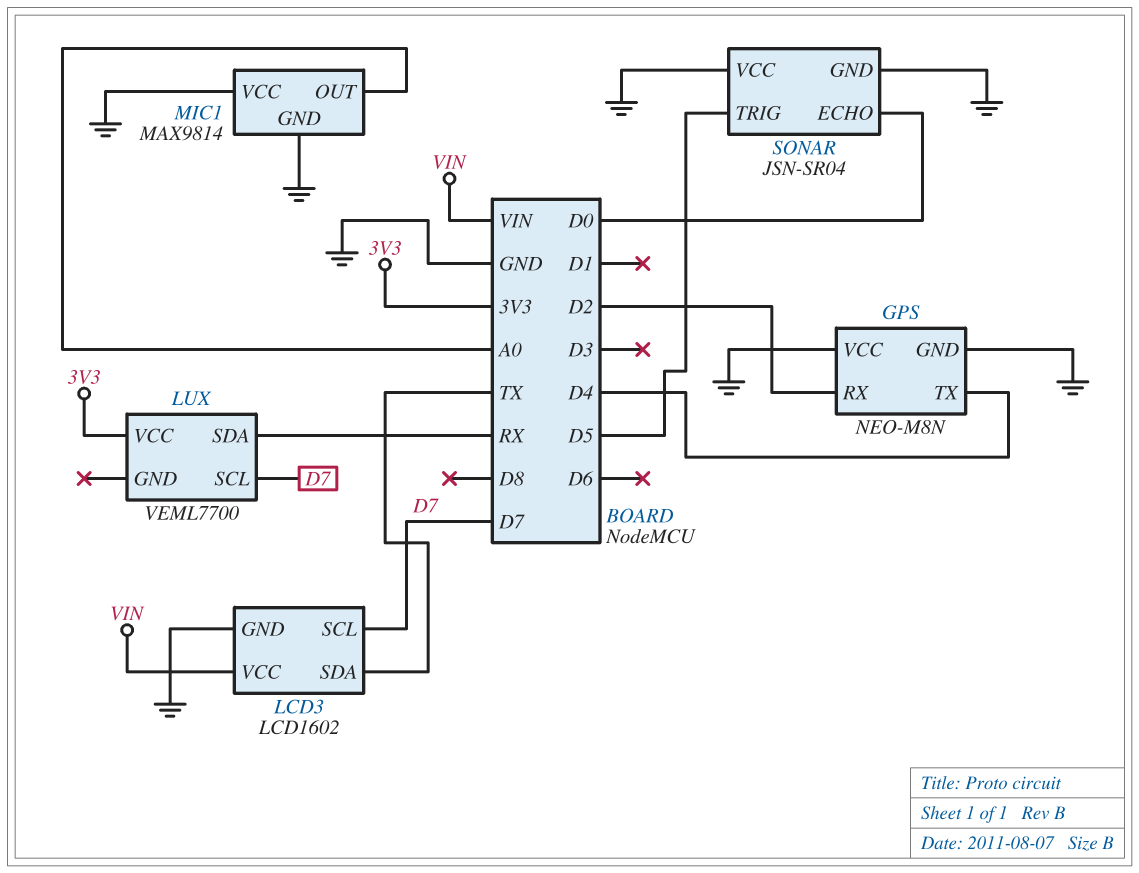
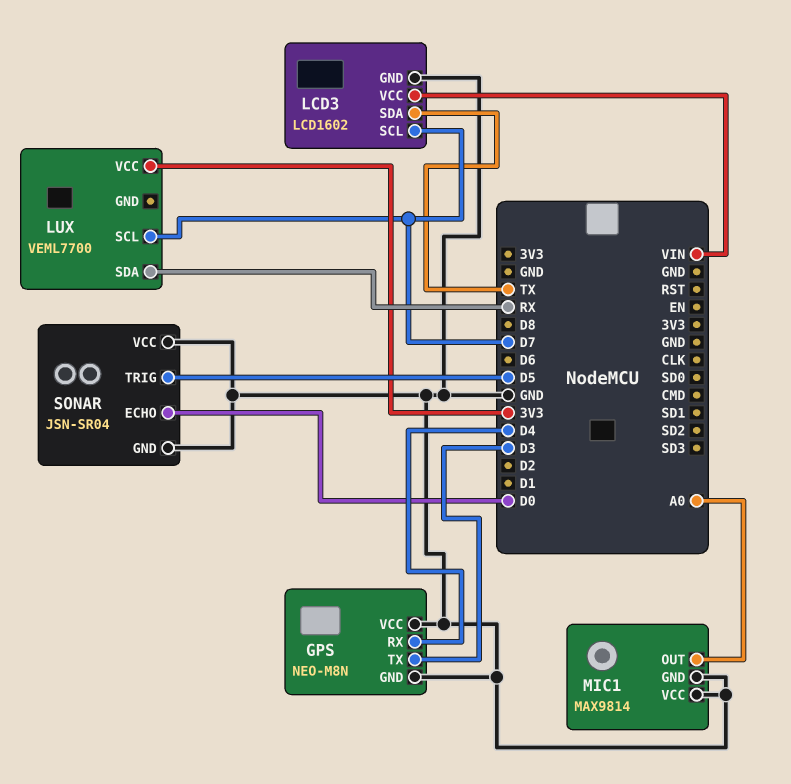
GPS pin RX: D2 -> D4
GPS pin TX: D4 -> D3

